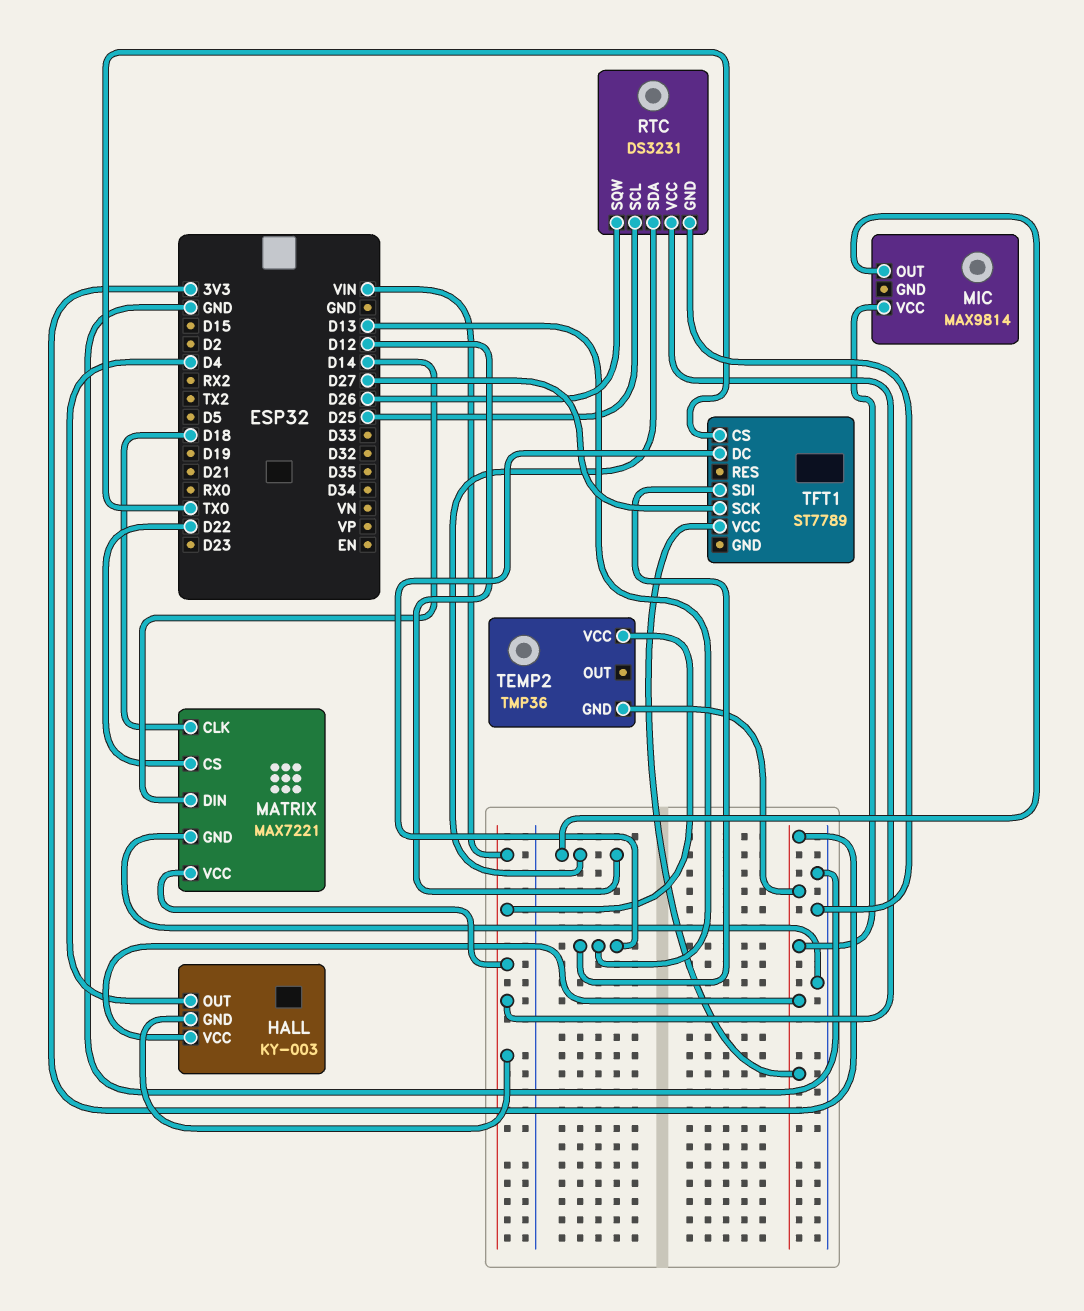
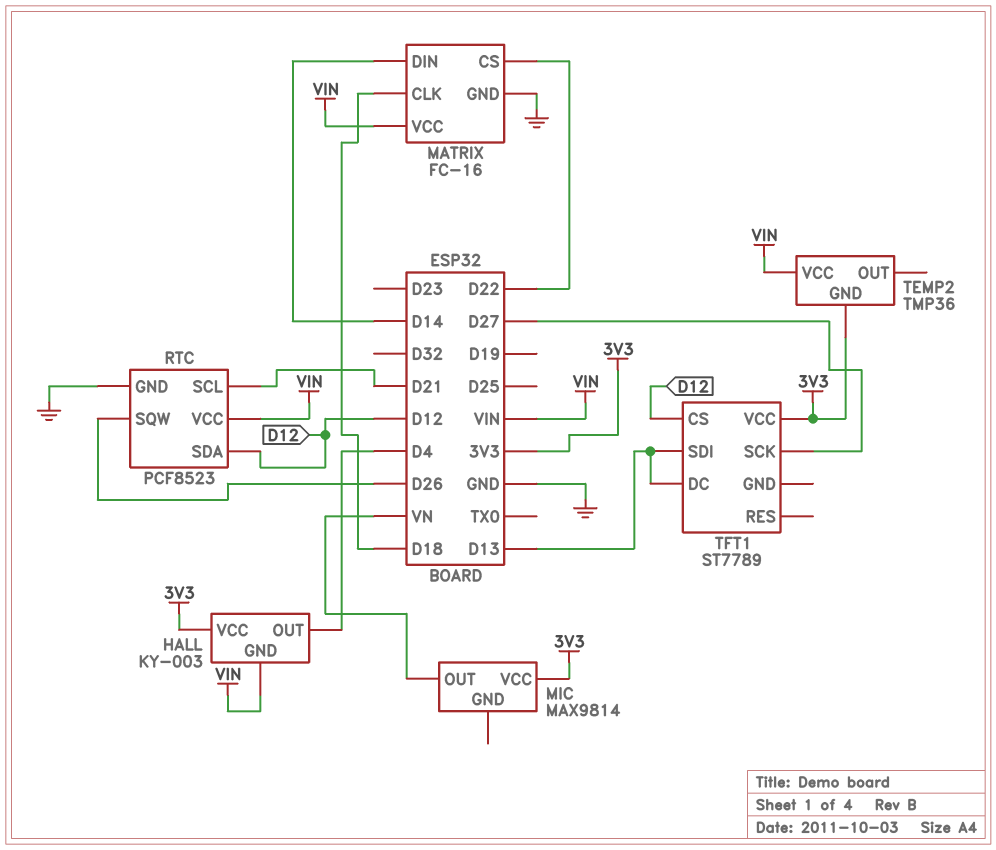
MATRIX: MAX7221 -> FC-16
MIC pin OUT: D12 -> VN
RTC: DS3231 -> PCF8523
RTC pin SCL: D25 -> D21
TFT1 pin CS: TX0 -> D12

